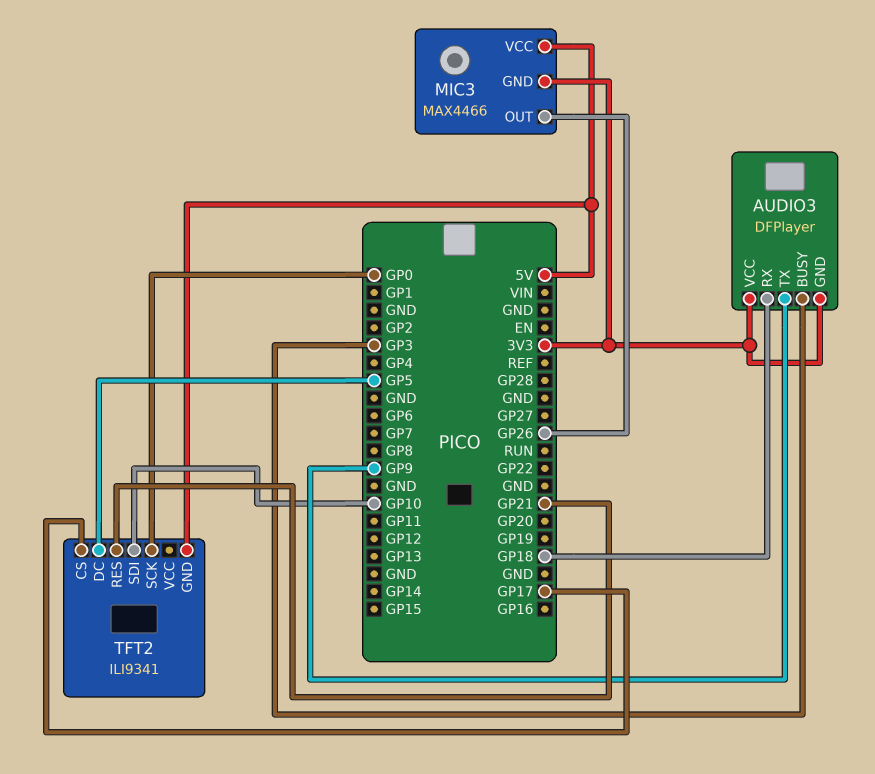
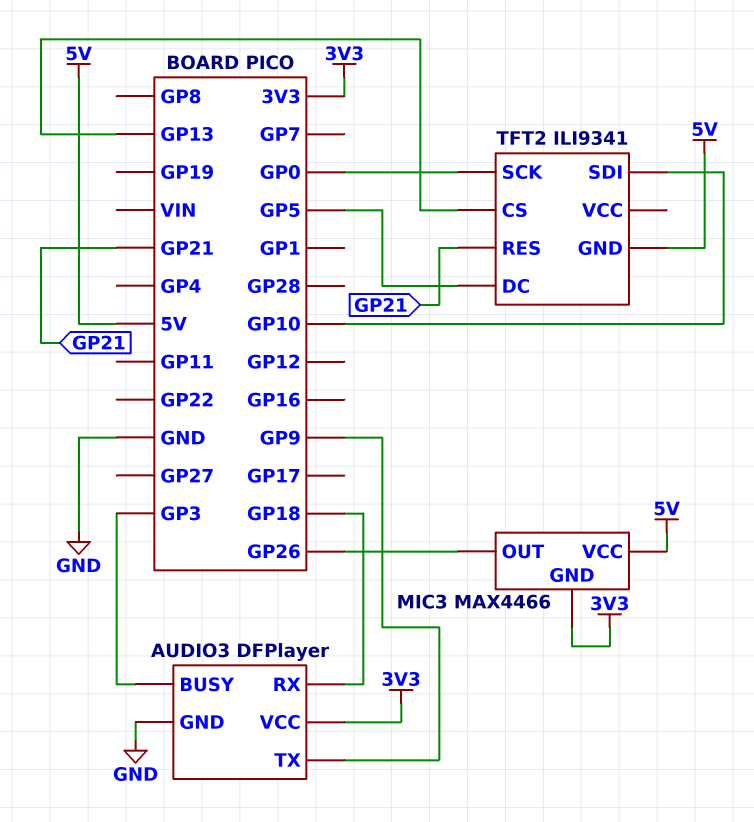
AUDIO3 pin GND: 3V3 -> GND
TFT2 pin CS: GP17 -> GP13

